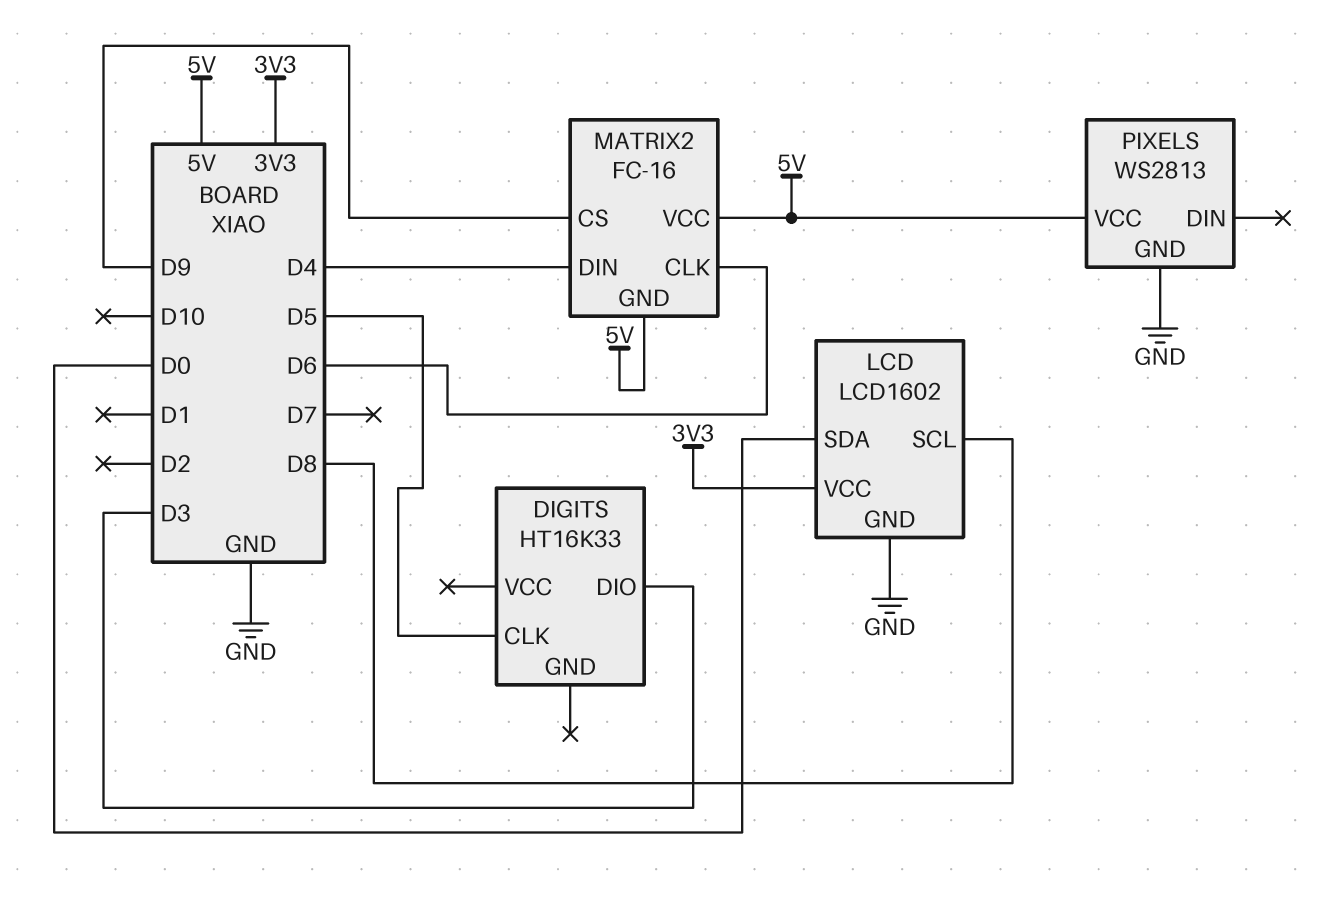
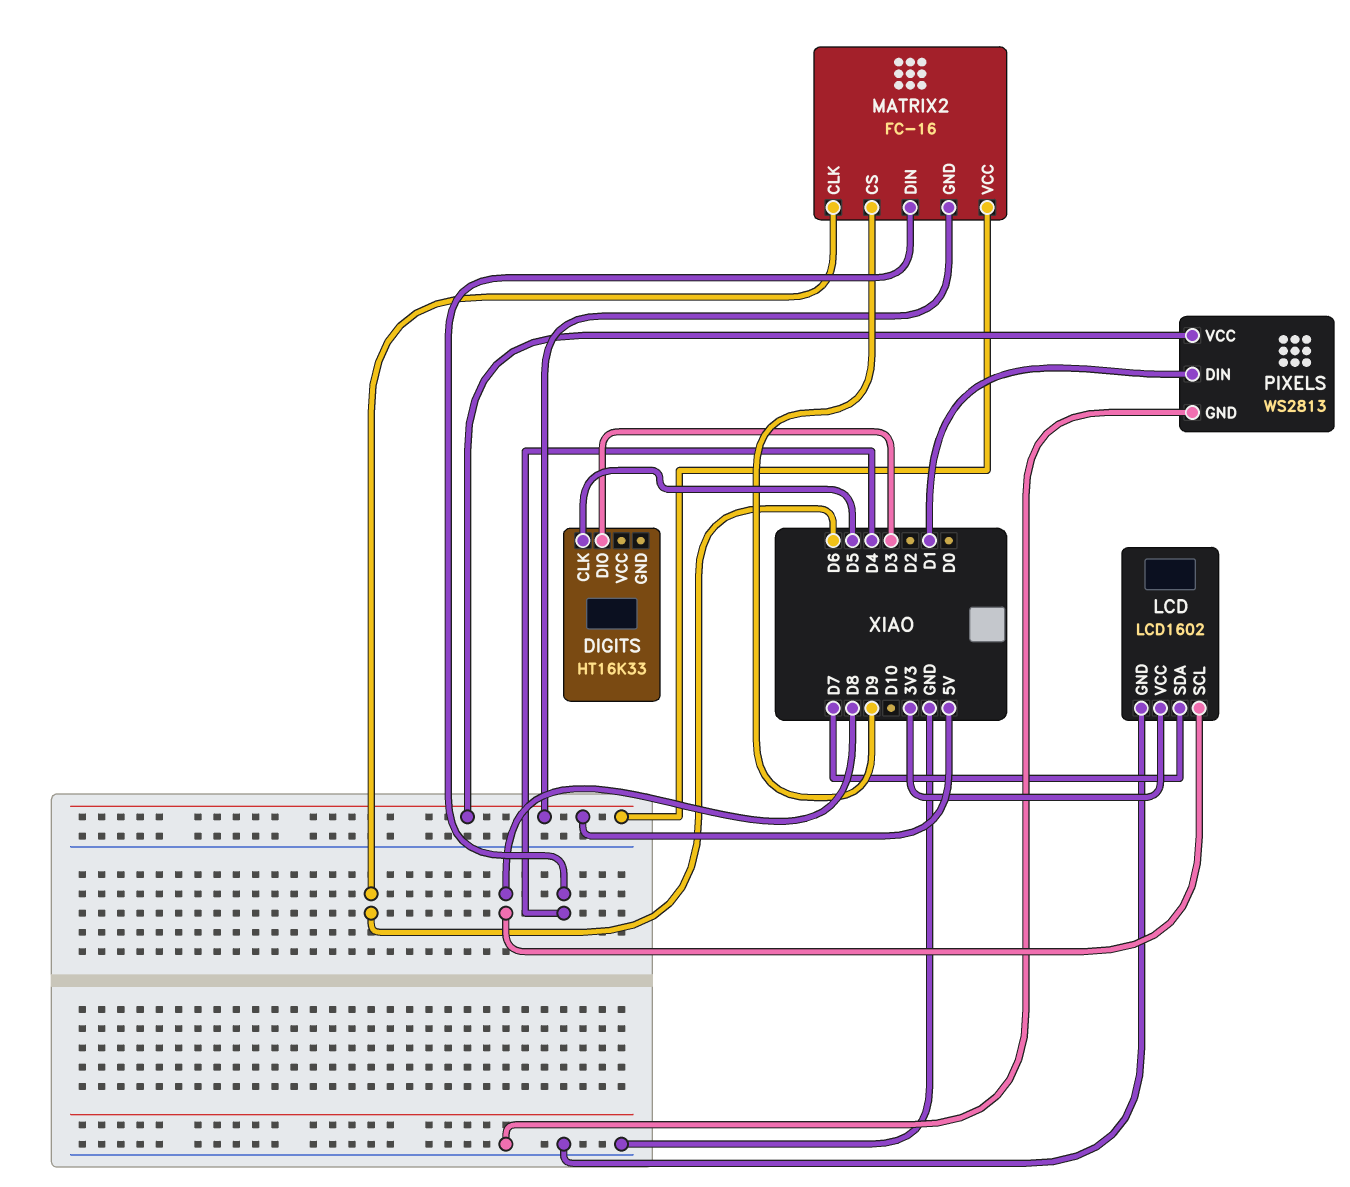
LCD pin SDA: D0 -> D7
PIXELS pin DIN: none -> D1

